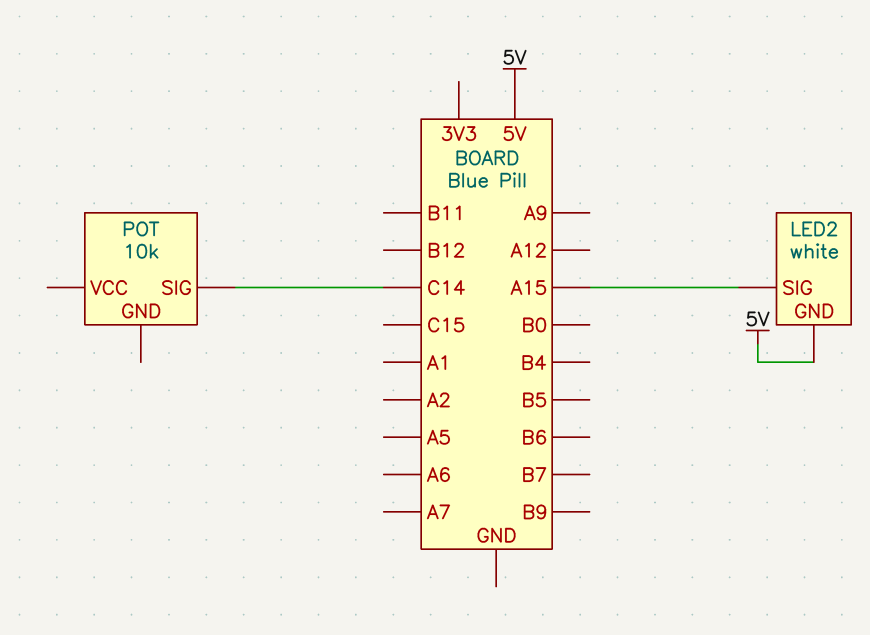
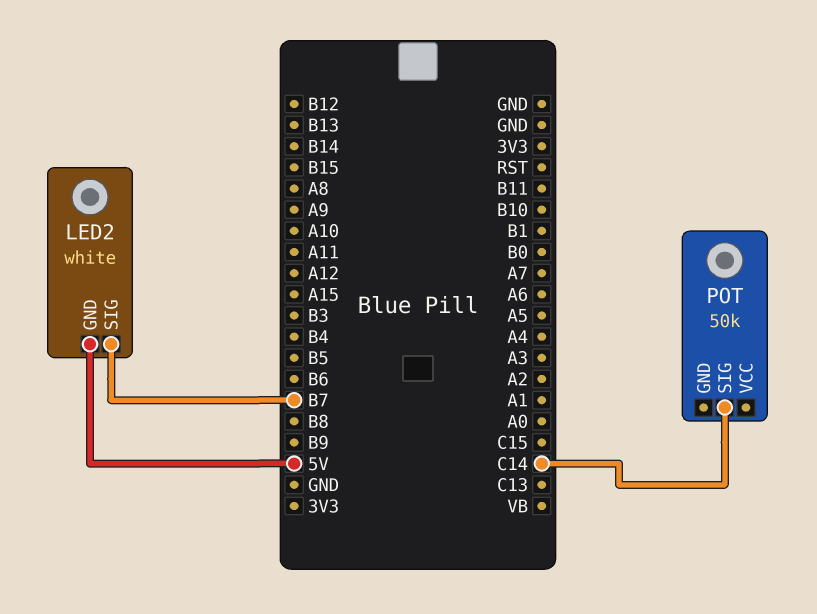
LED2 pin SIG: A15 -> B7
POT: 10k -> 50k

